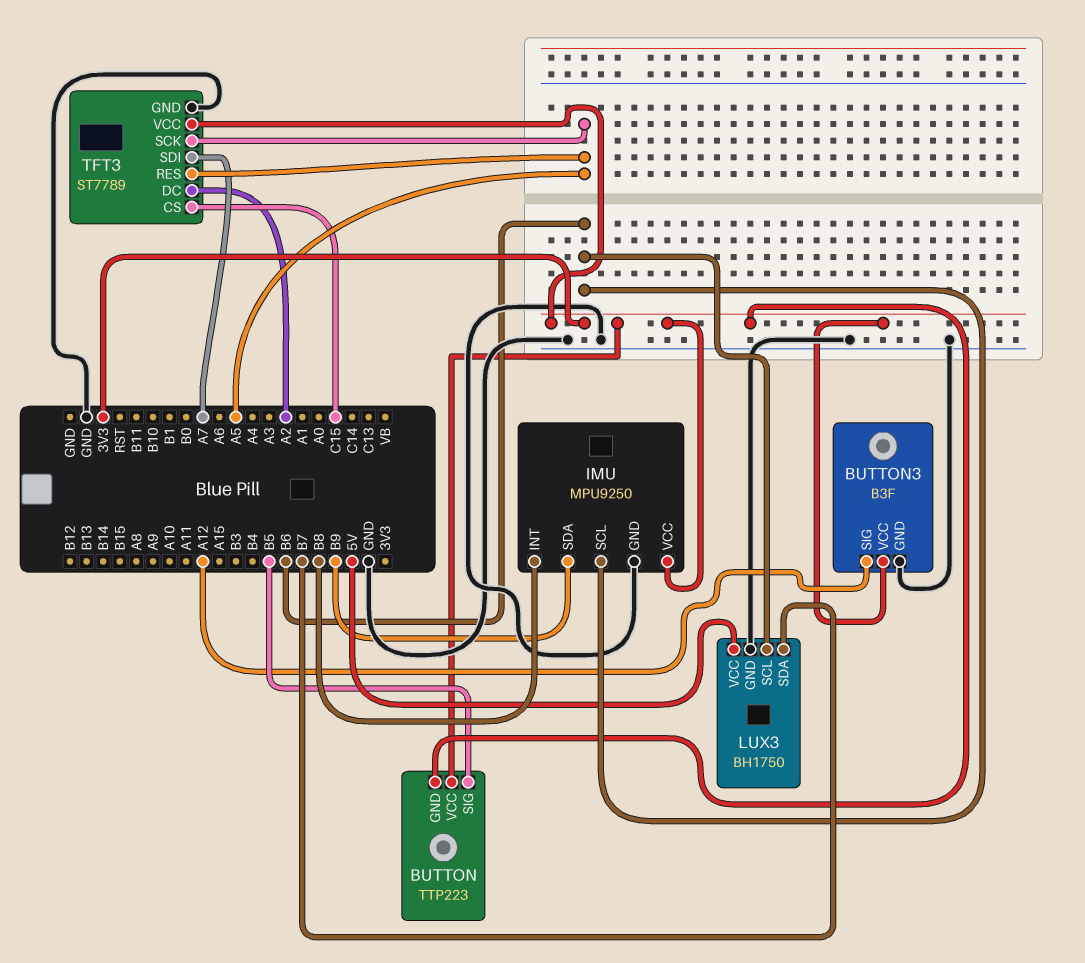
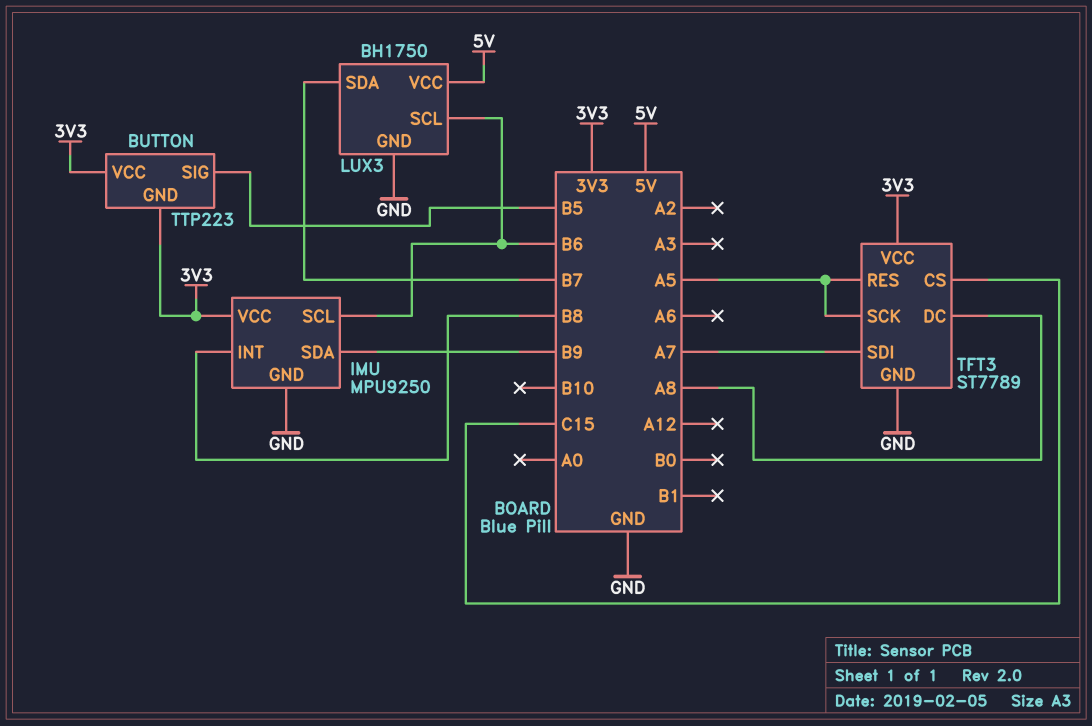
BUTTON3: B3F -> none
BUTTON3 pin GND: GND -> none
BUTTON3 pin SIG: A12 -> none
BUTTON3 pin VCC: 3V3 -> none
TFT3 pin DC: A2 -> A8

